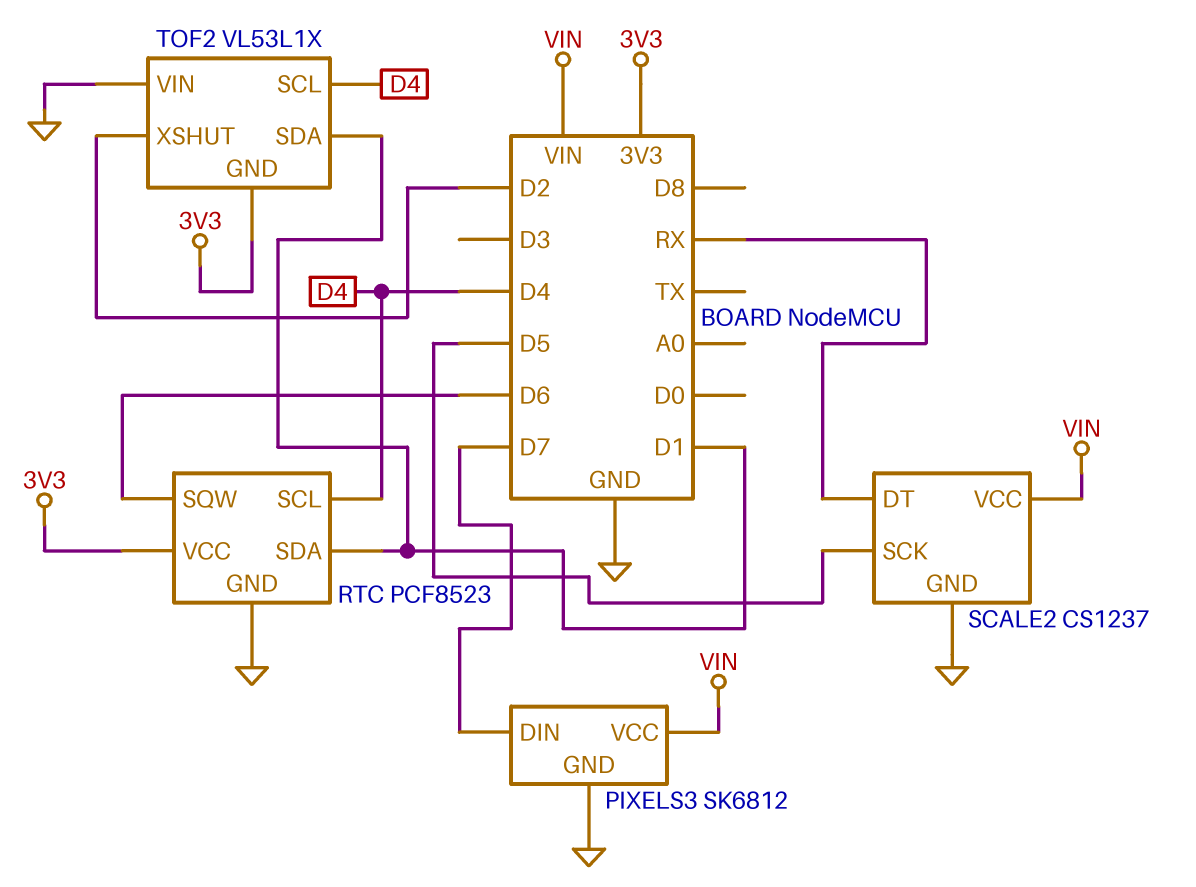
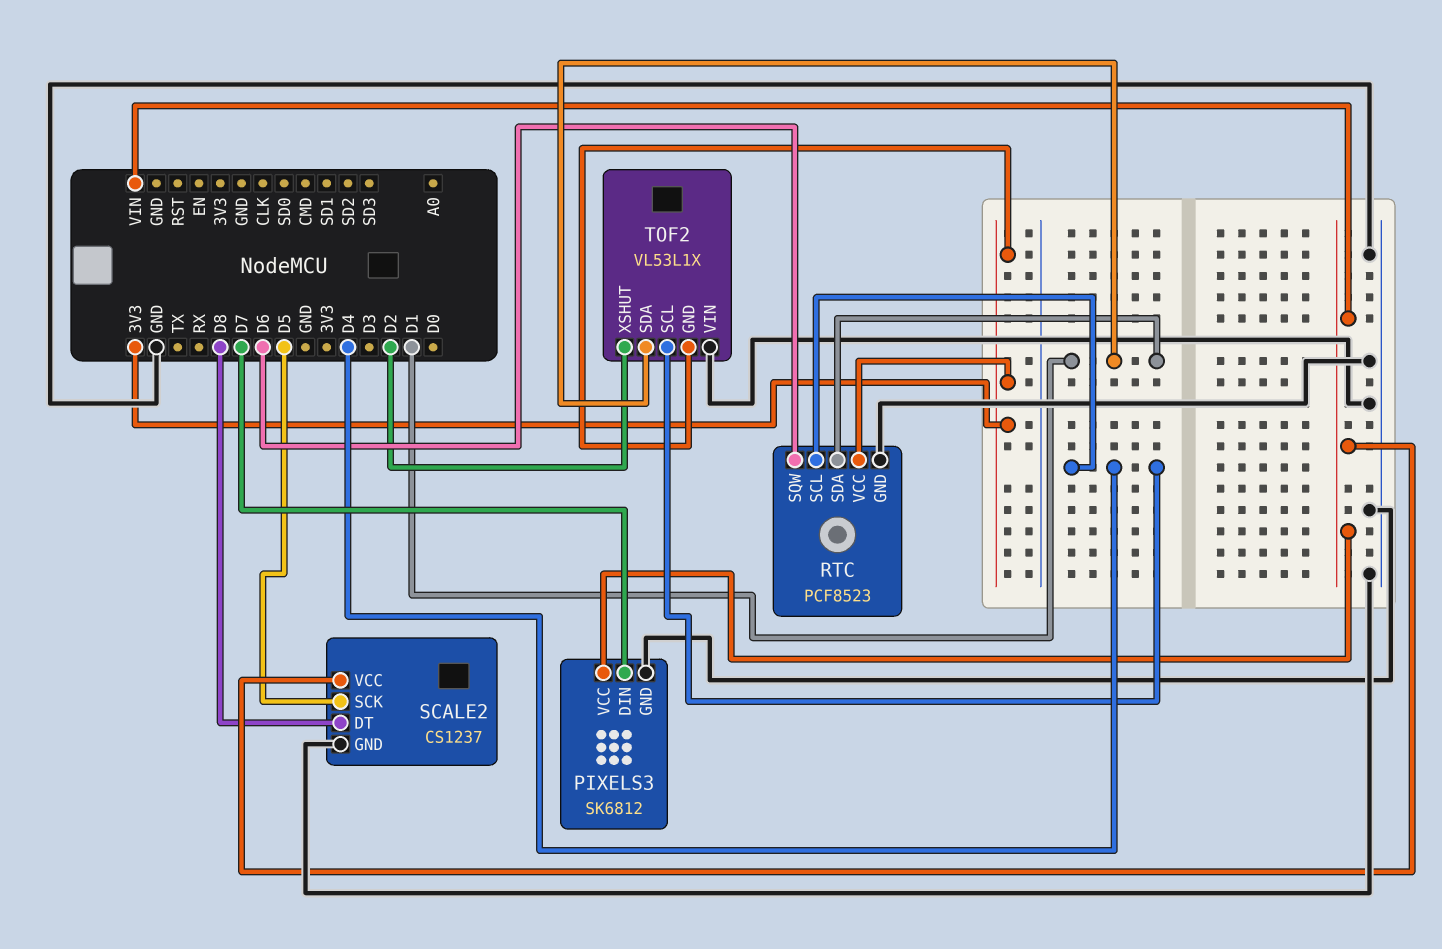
SCALE2 pin DT: RX -> D8

